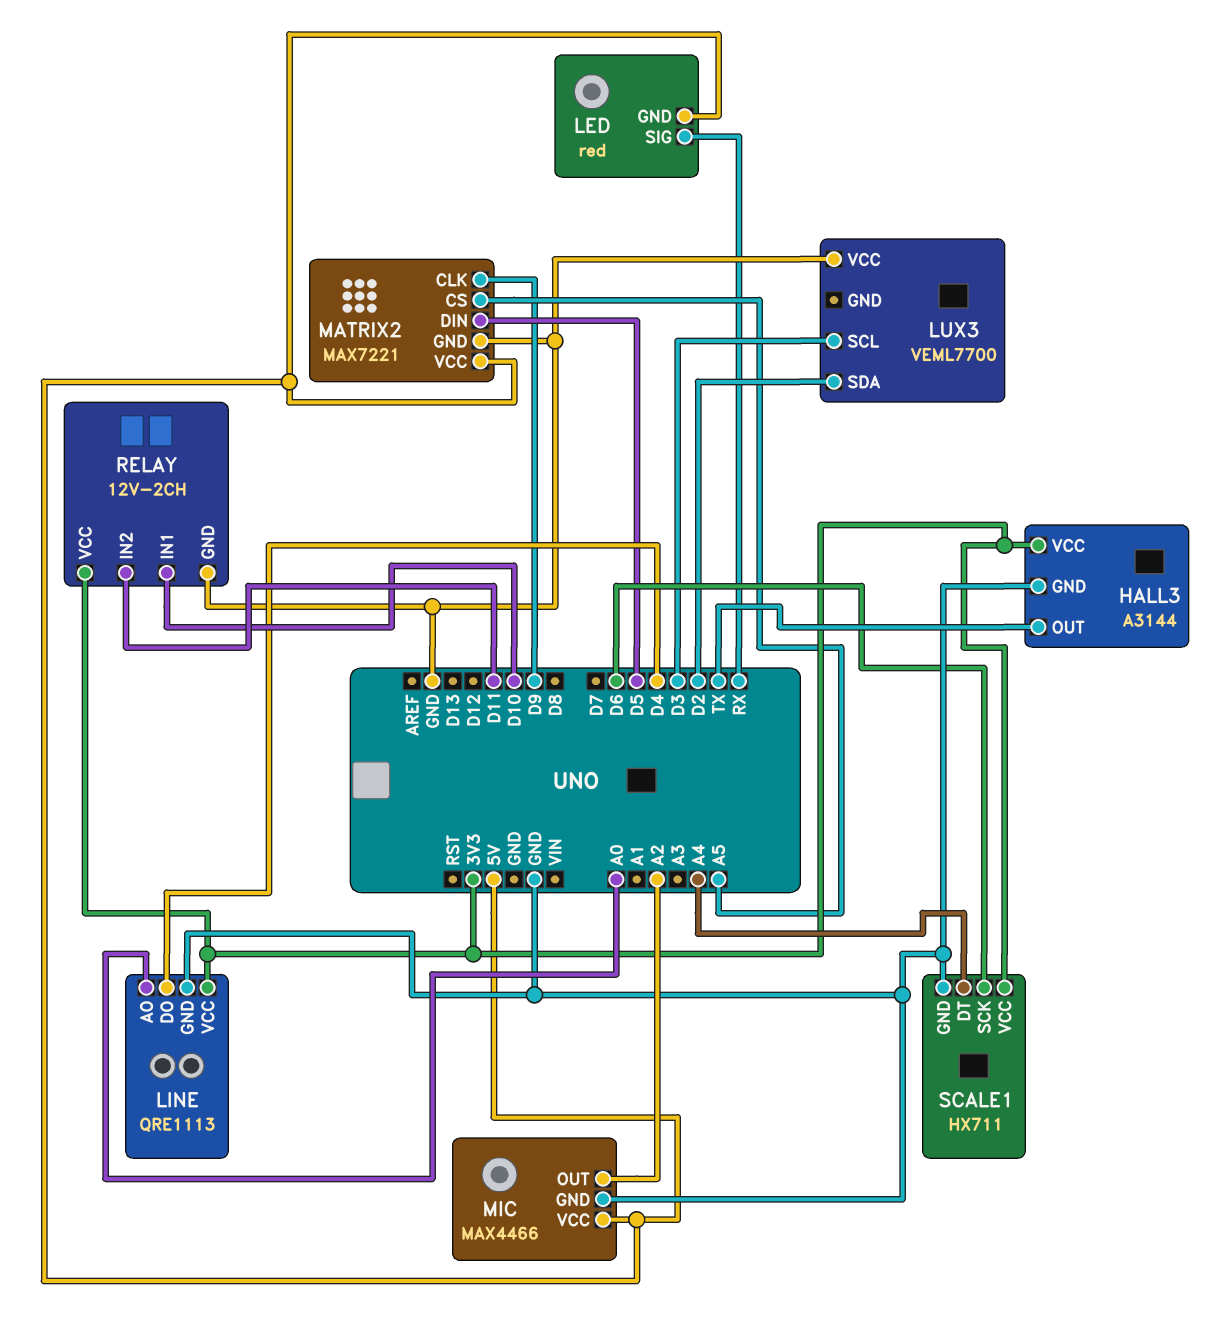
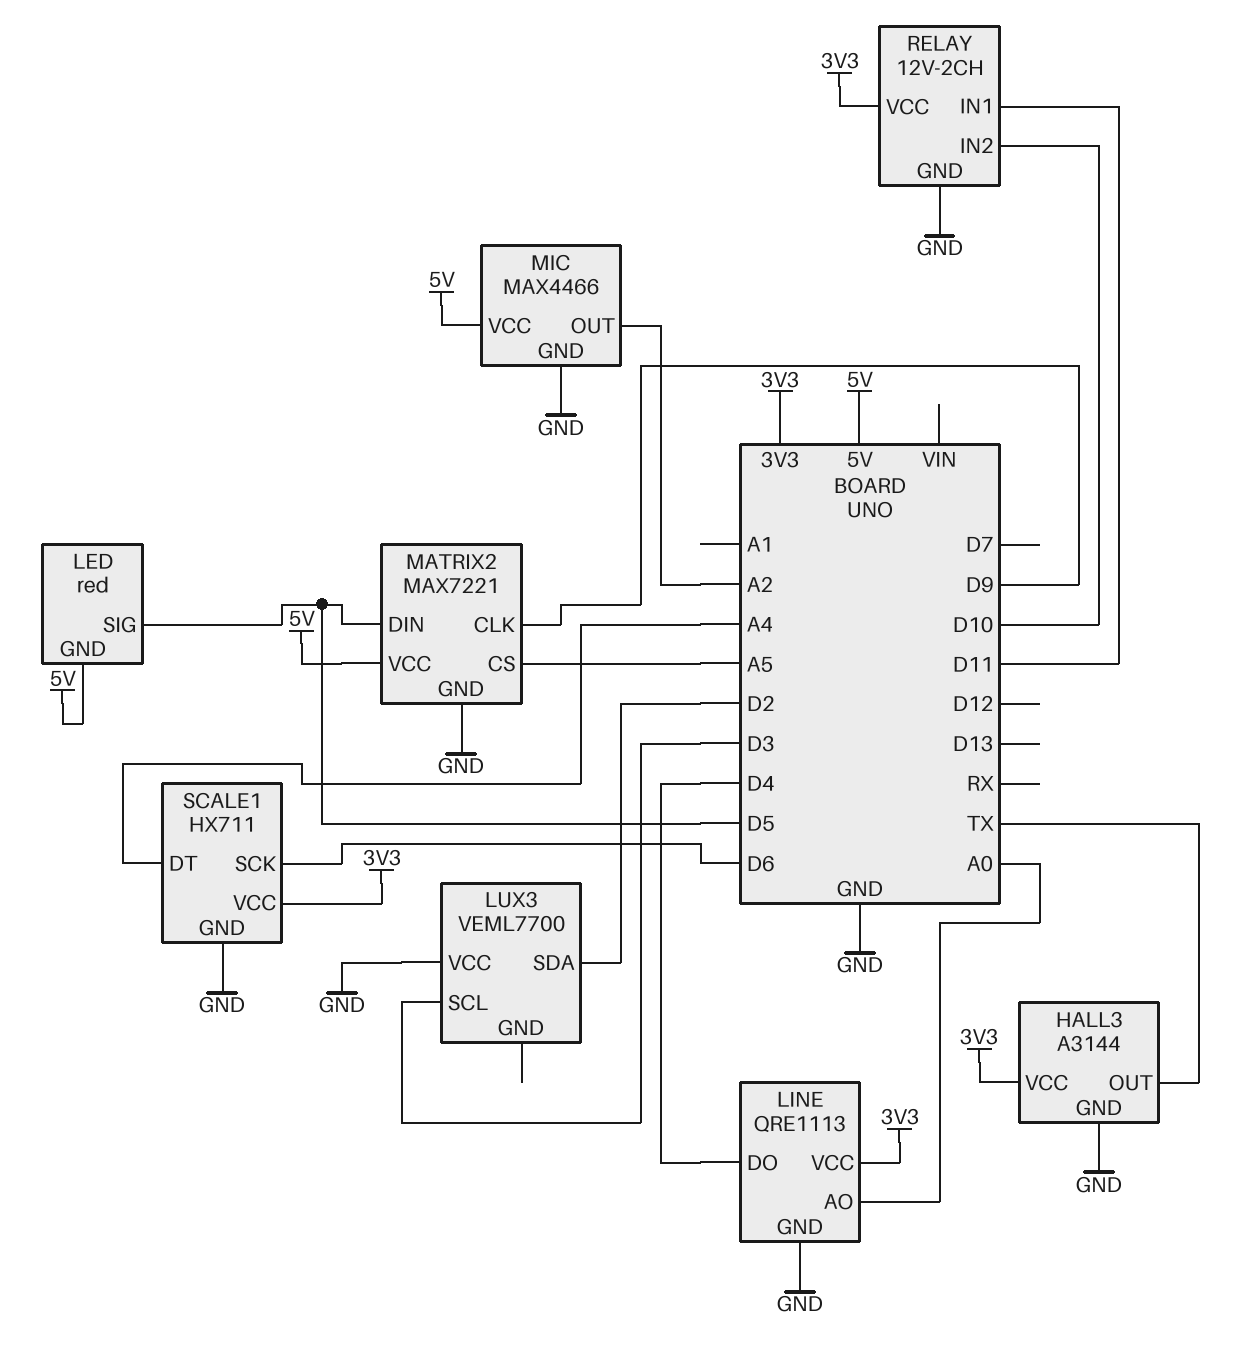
LED pin SIG: RX -> D5
RELAY pin IN1: D10 -> D11
RELAY pin IN2: D11 -> D10

